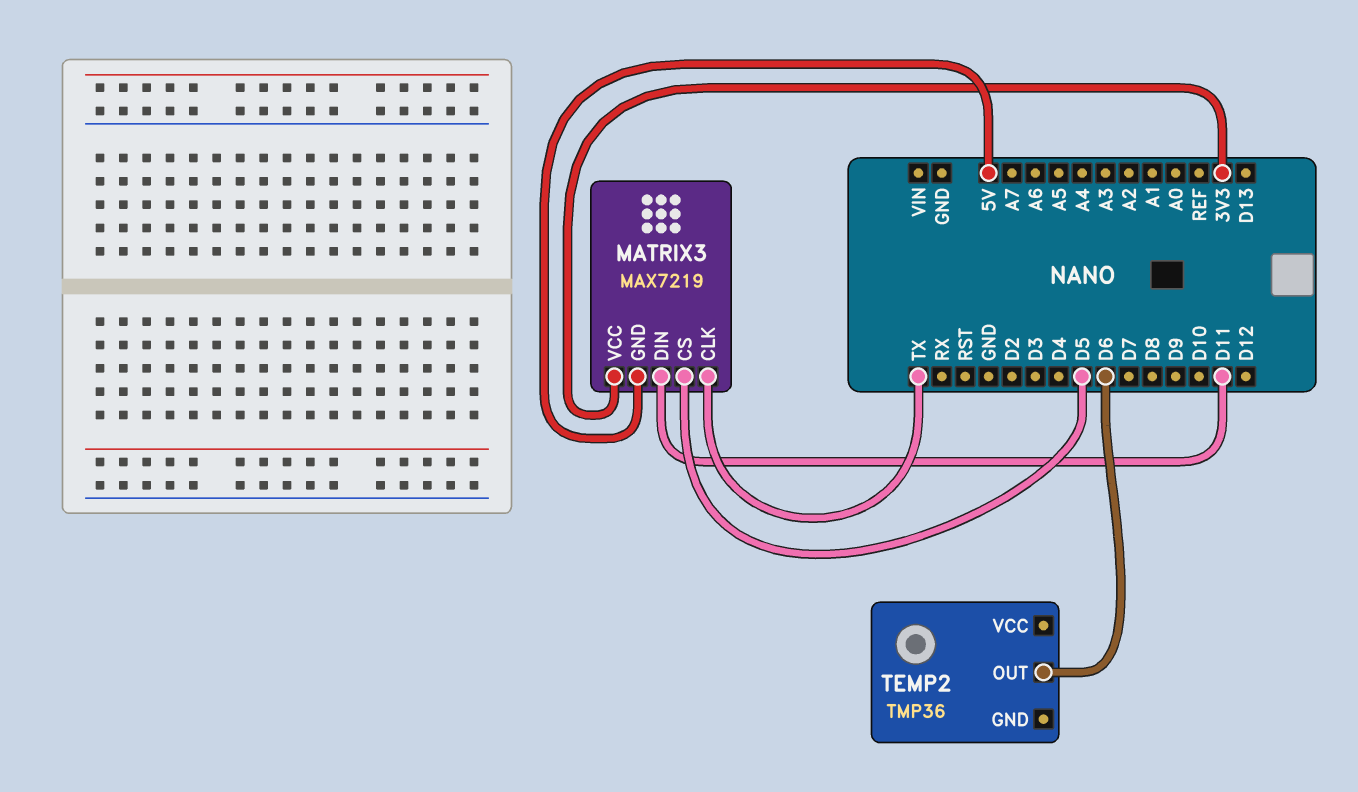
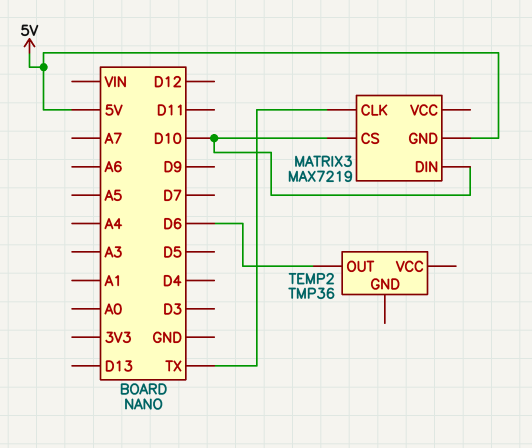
MATRIX3 pin CS: D5 -> D10
MATRIX3 pin DIN: D11 -> D10
MATRIX3 pin VCC: 3V3 -> none

